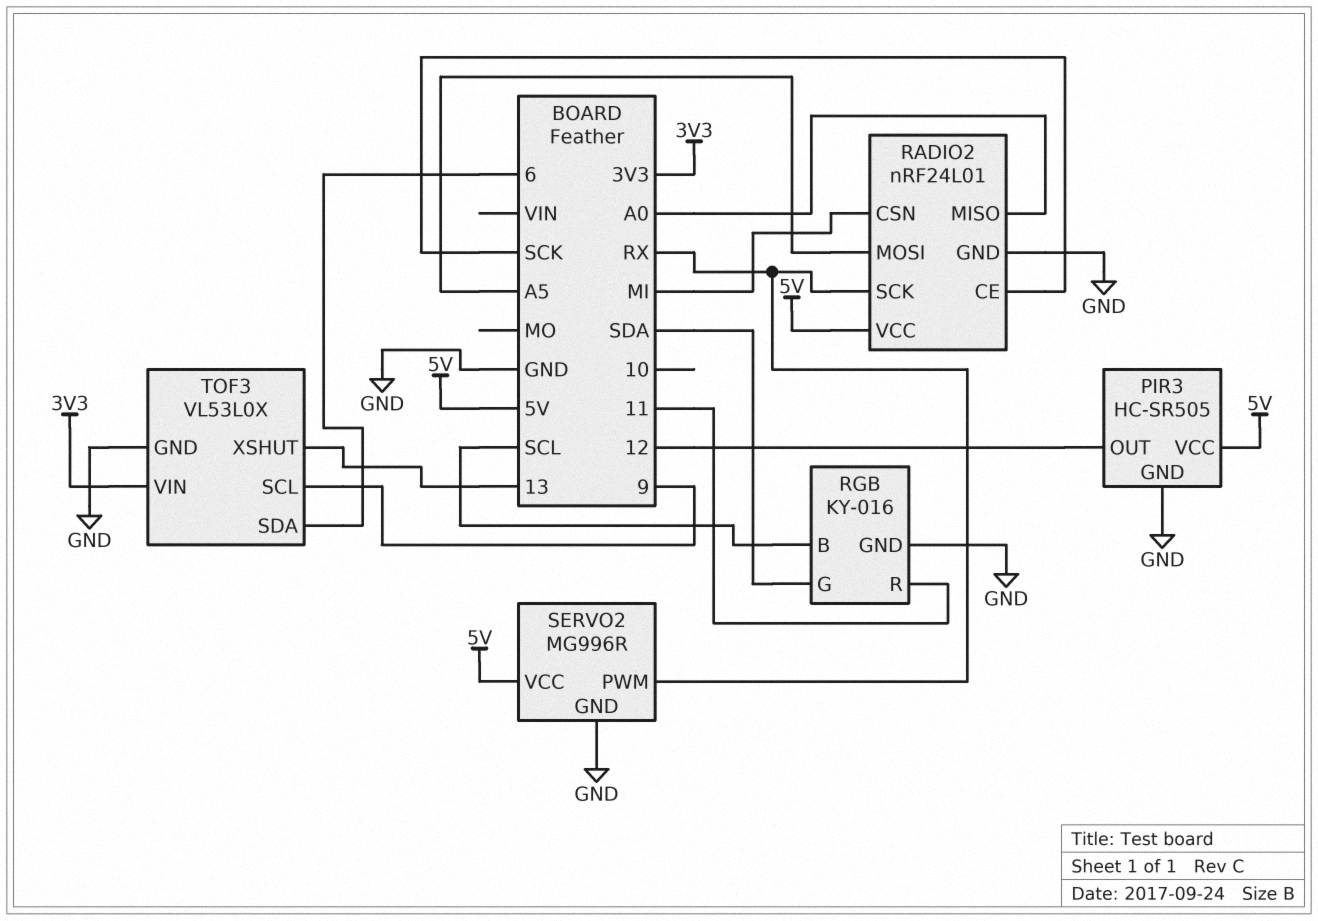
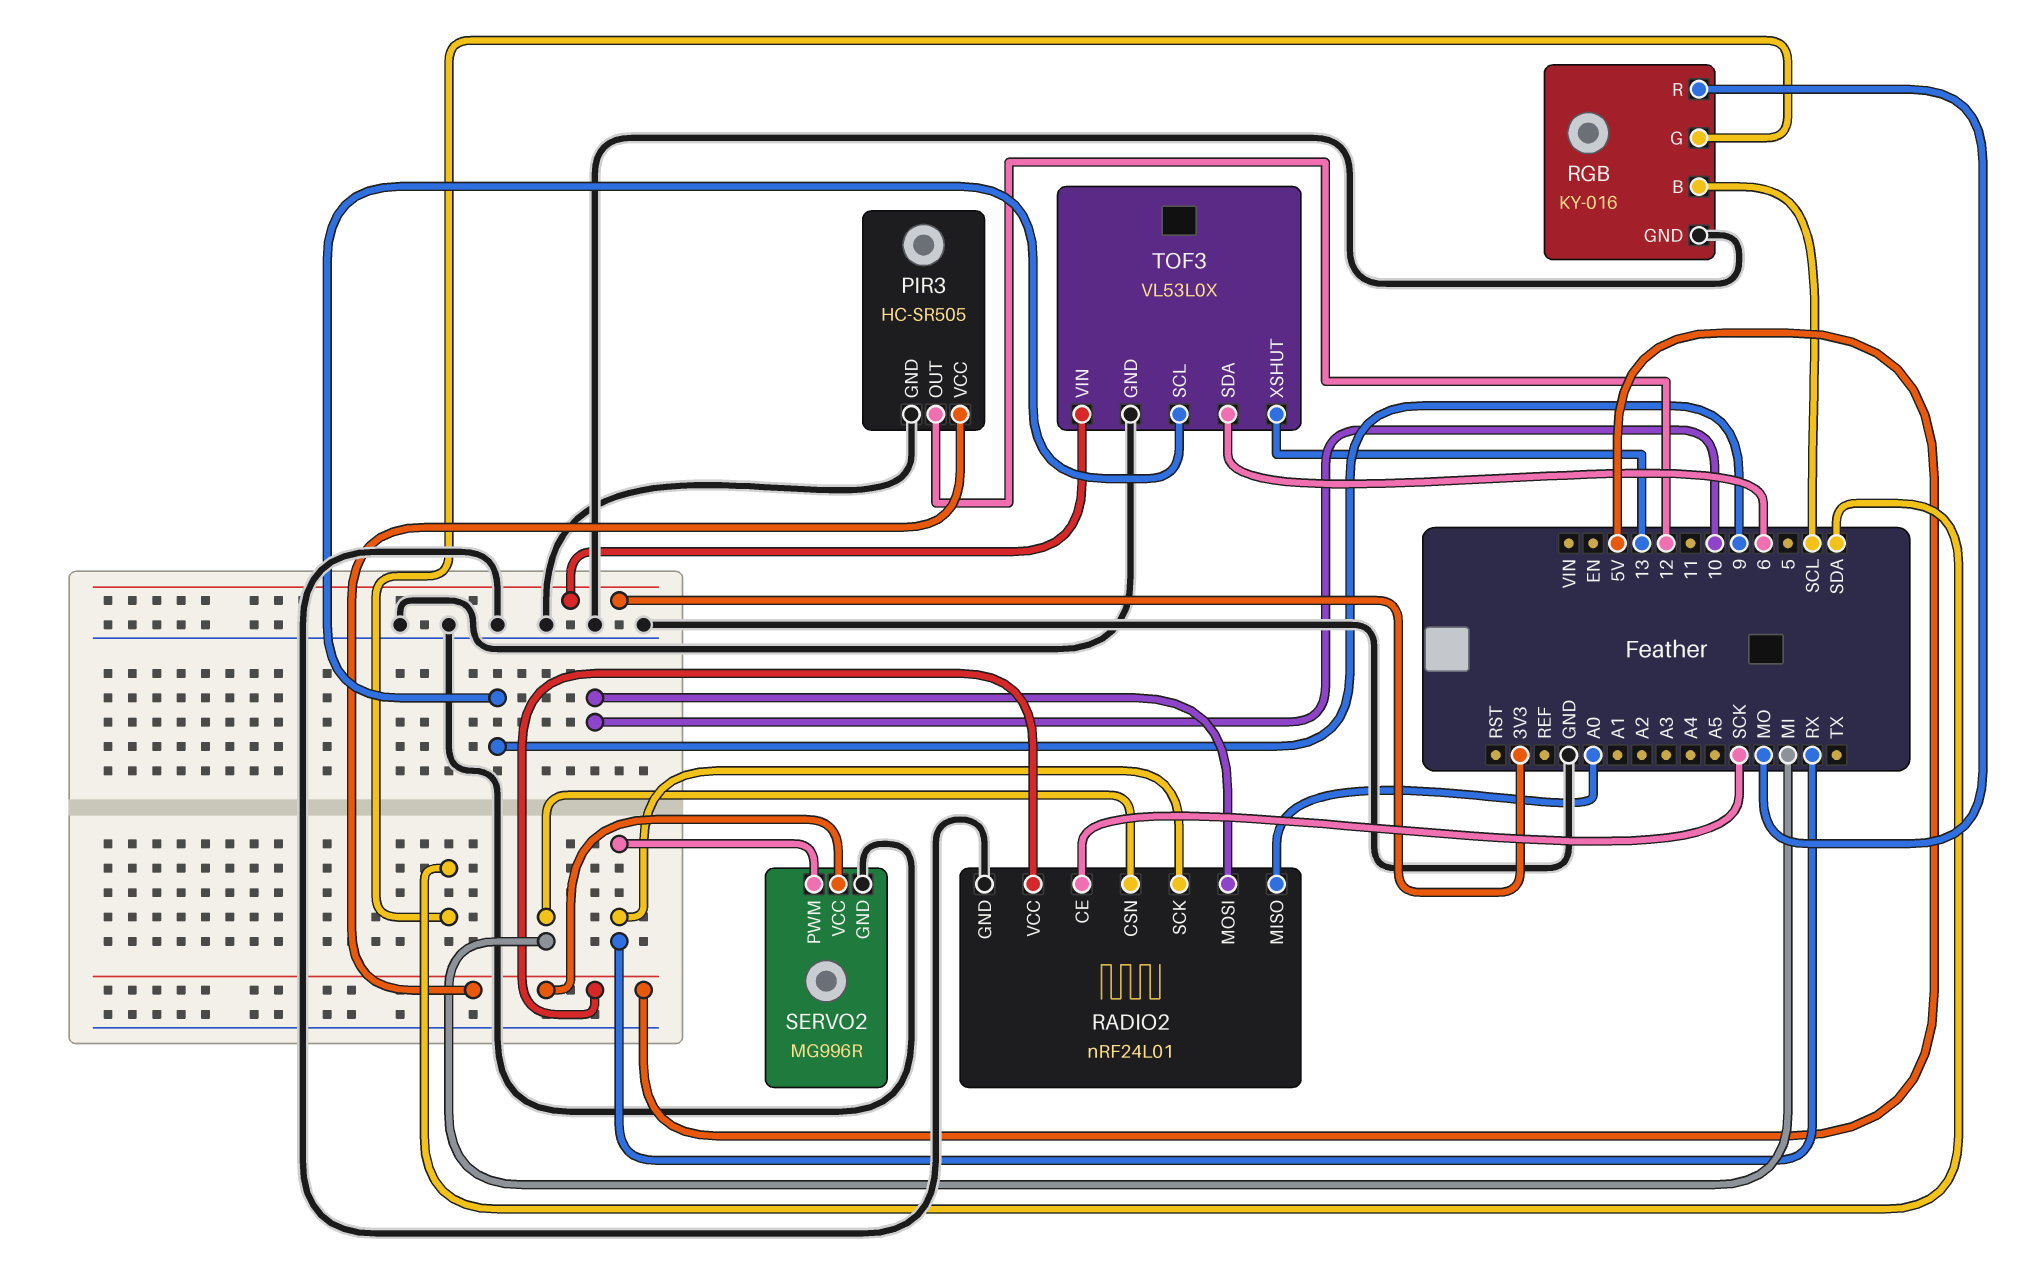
RADIO2 pin MOSI: A5 -> 10
RGB pin R: 11 -> MO

